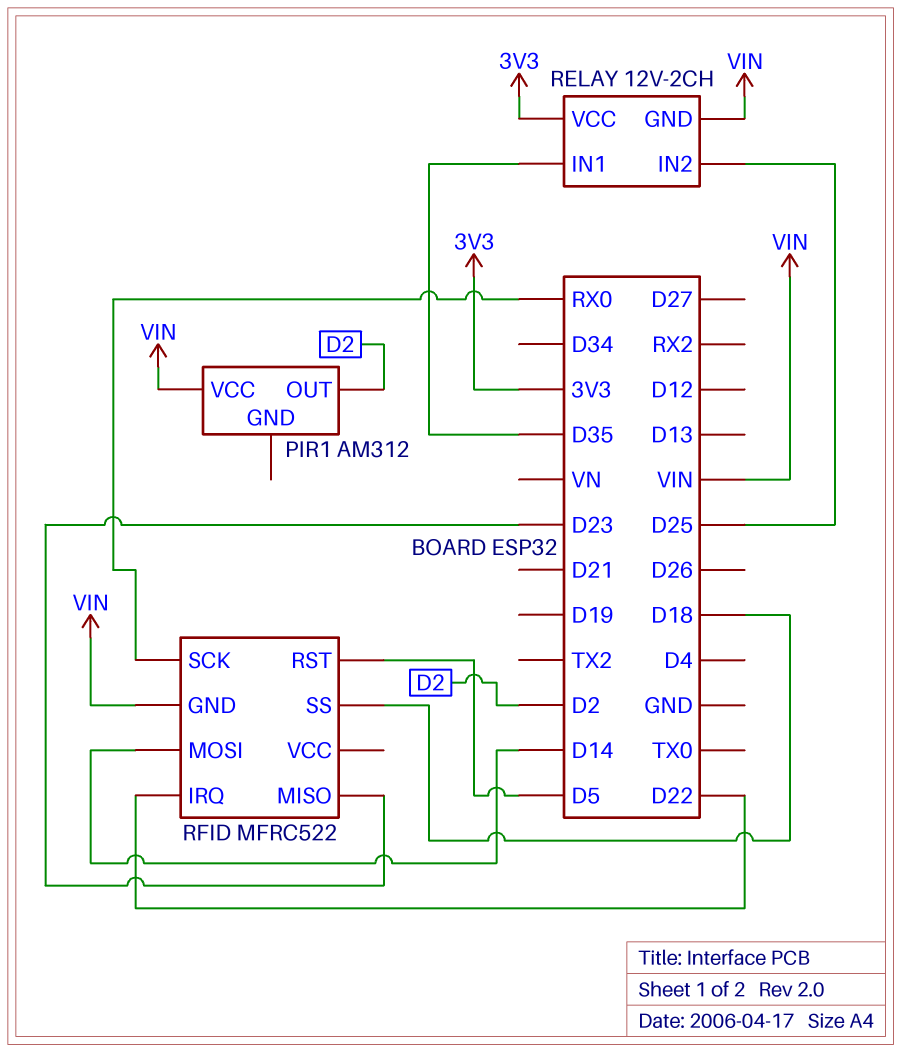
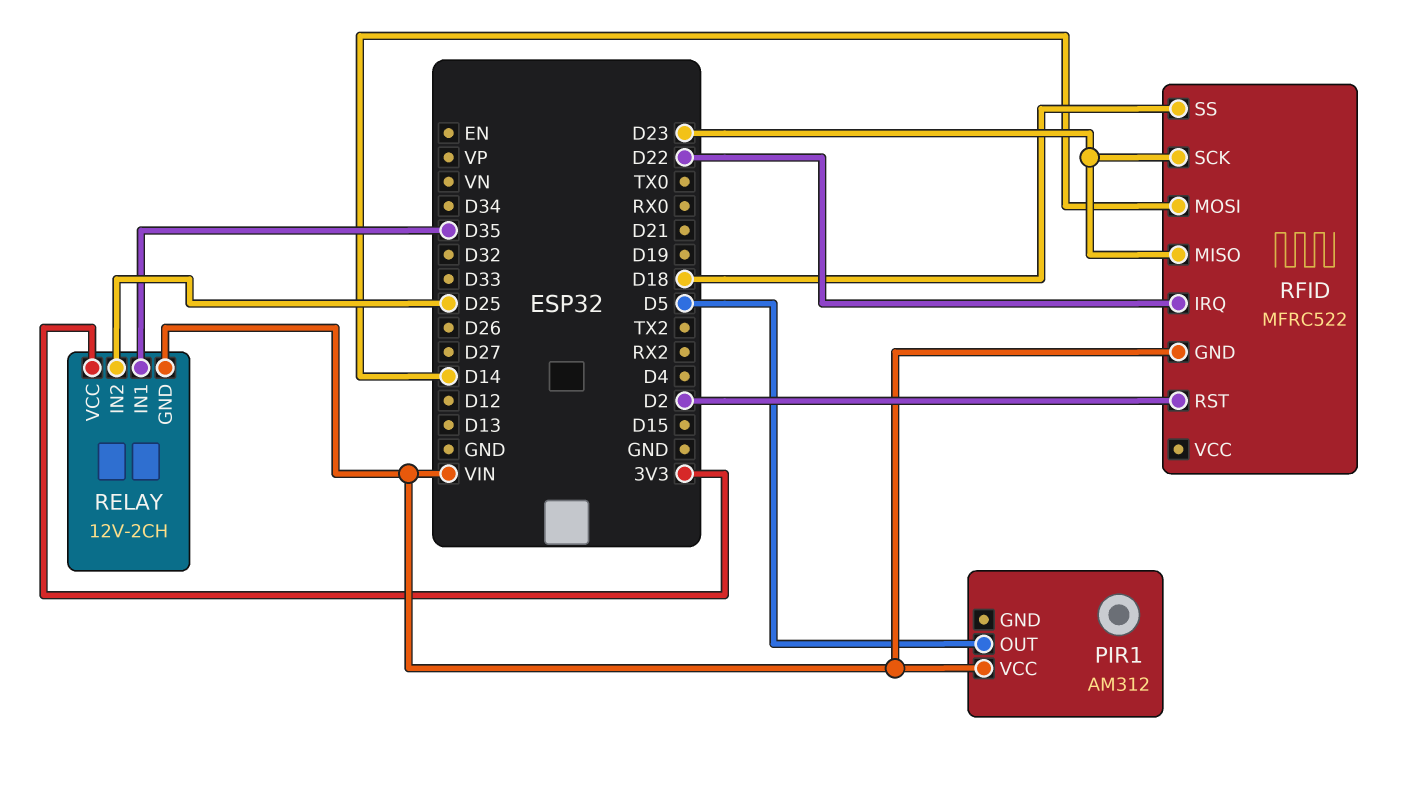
PIR1 pin OUT: D2 -> D5
RFID pin RST: D5 -> D2
RFID pin SCK: RX0 -> D23

